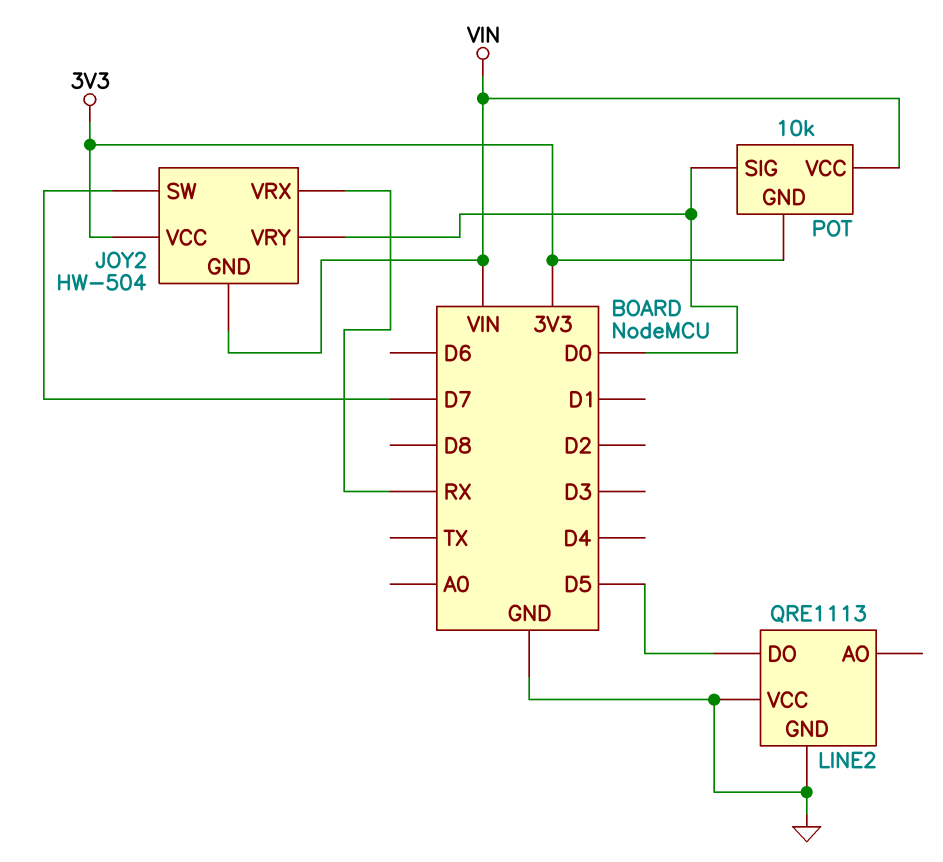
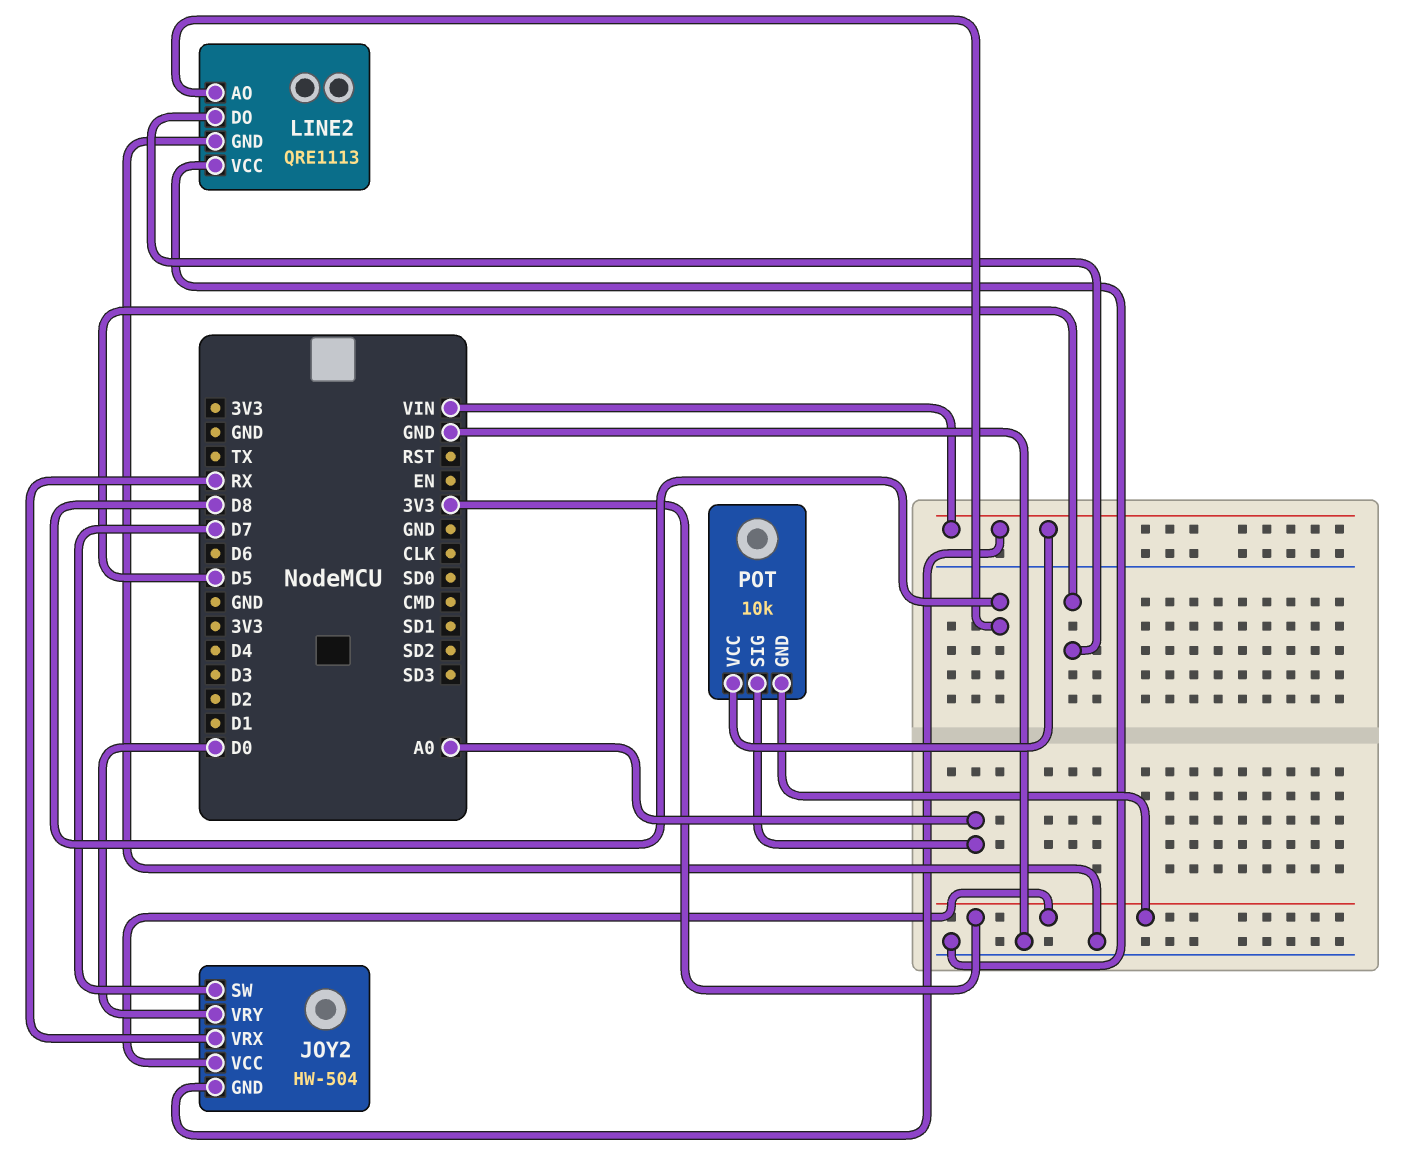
LINE2 pin AO: none -> D8
POT pin SIG: D0 -> A0

